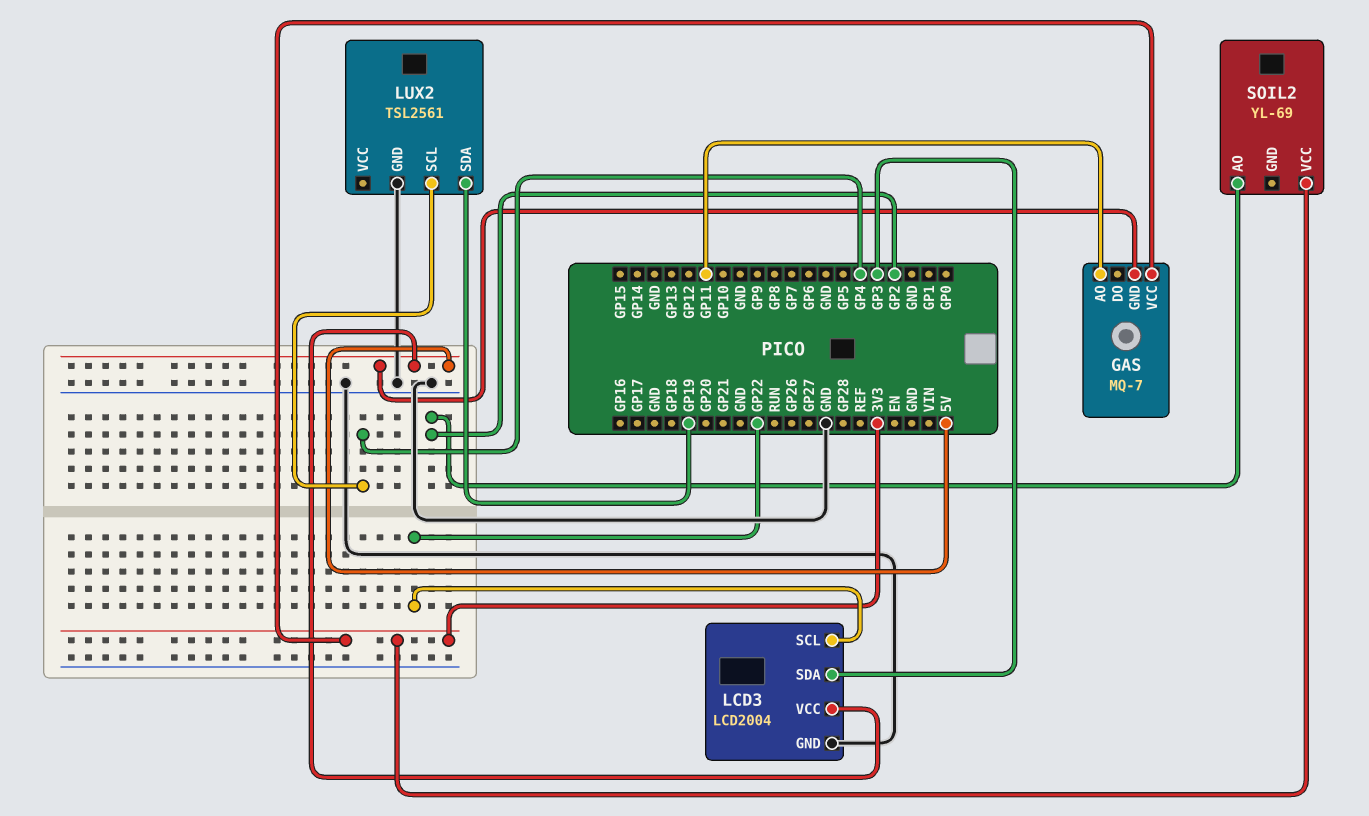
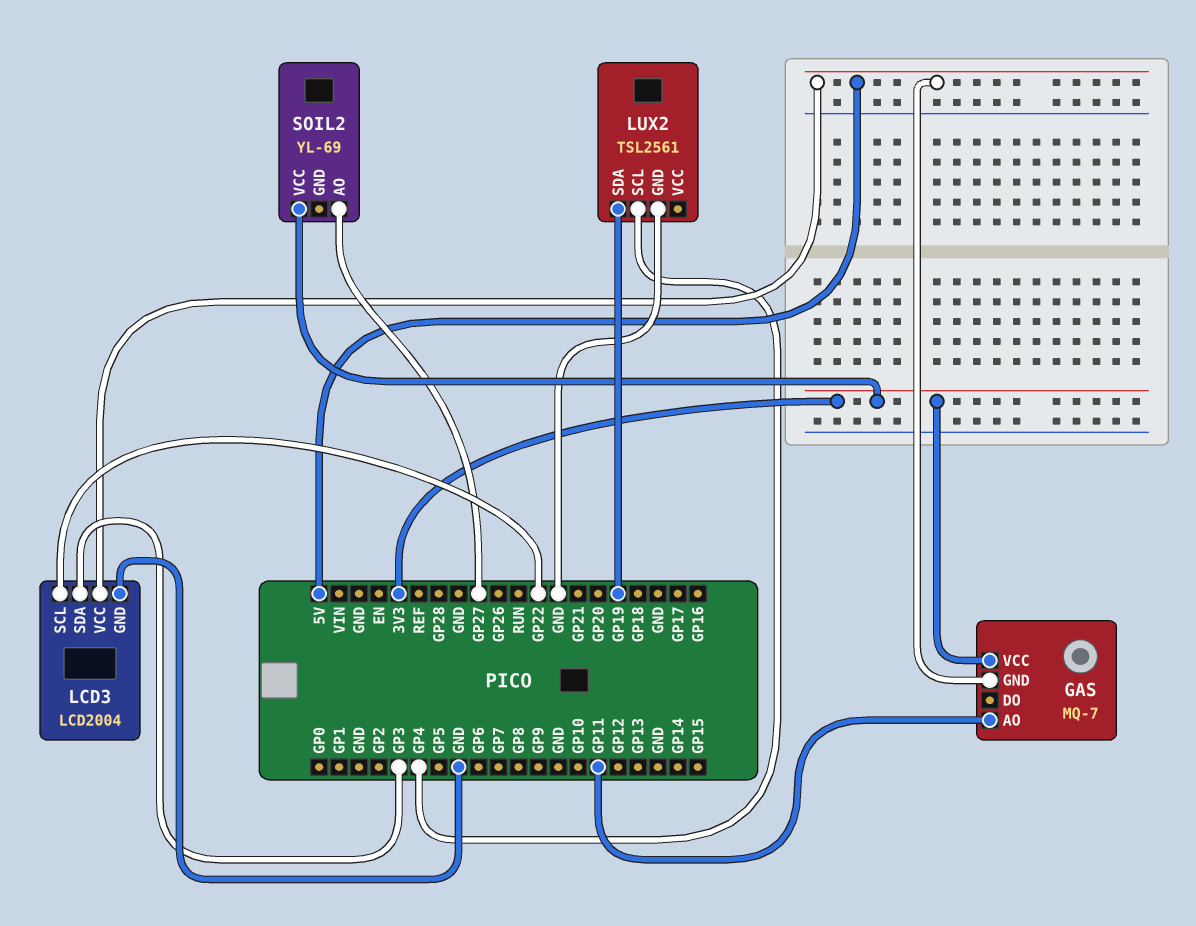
SOIL2 pin AO: GP2 -> GP27

